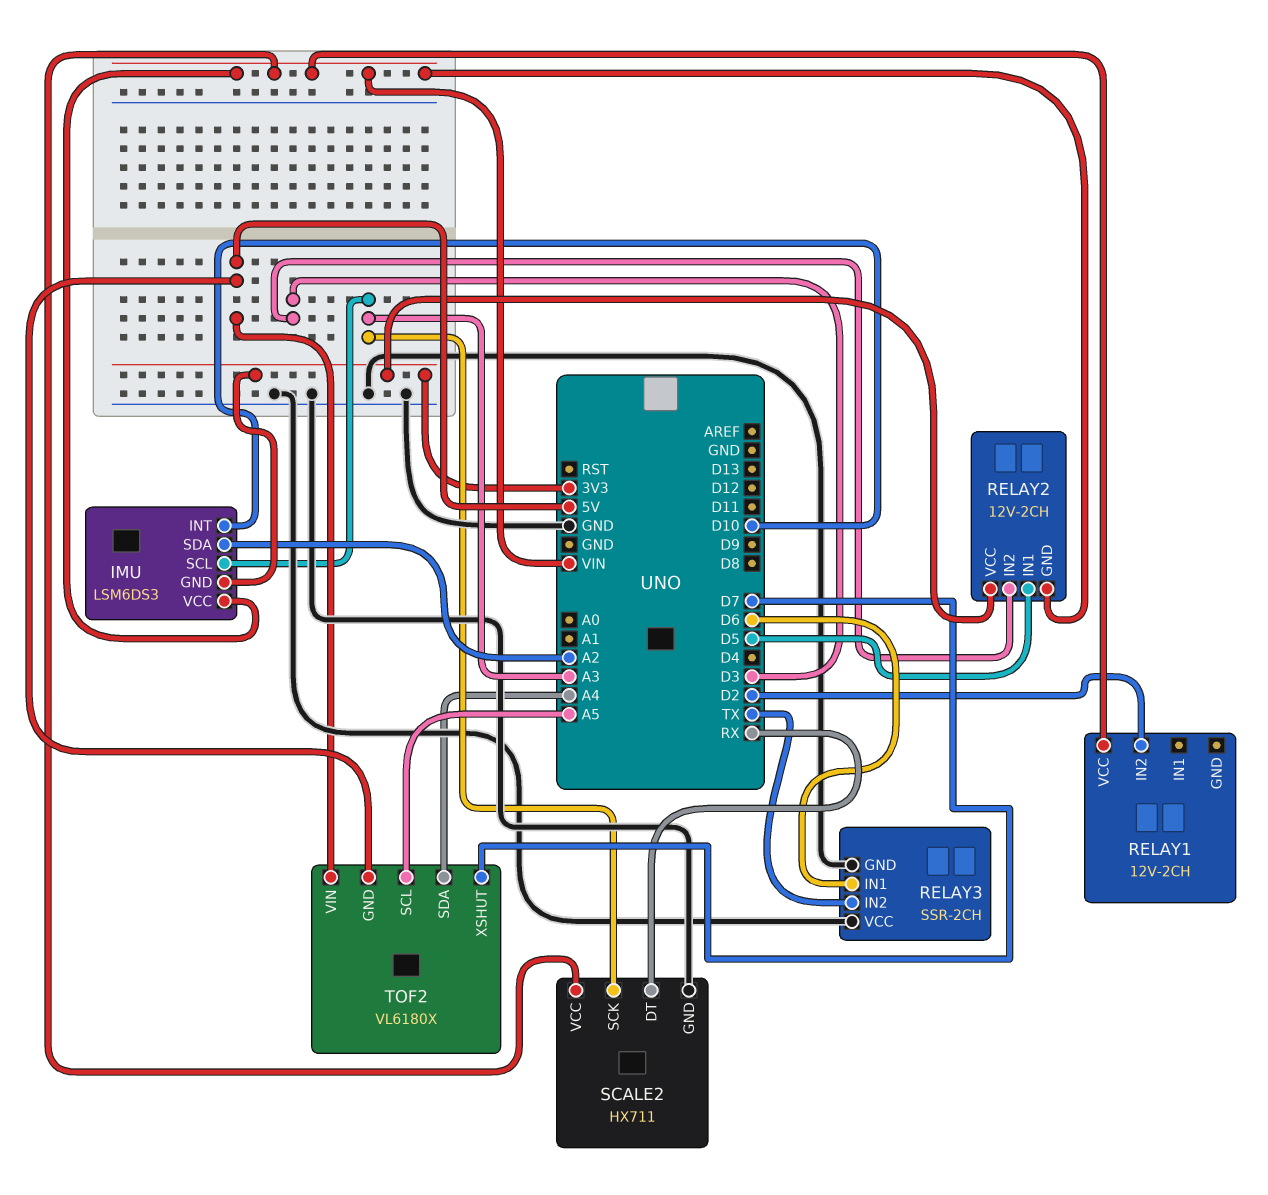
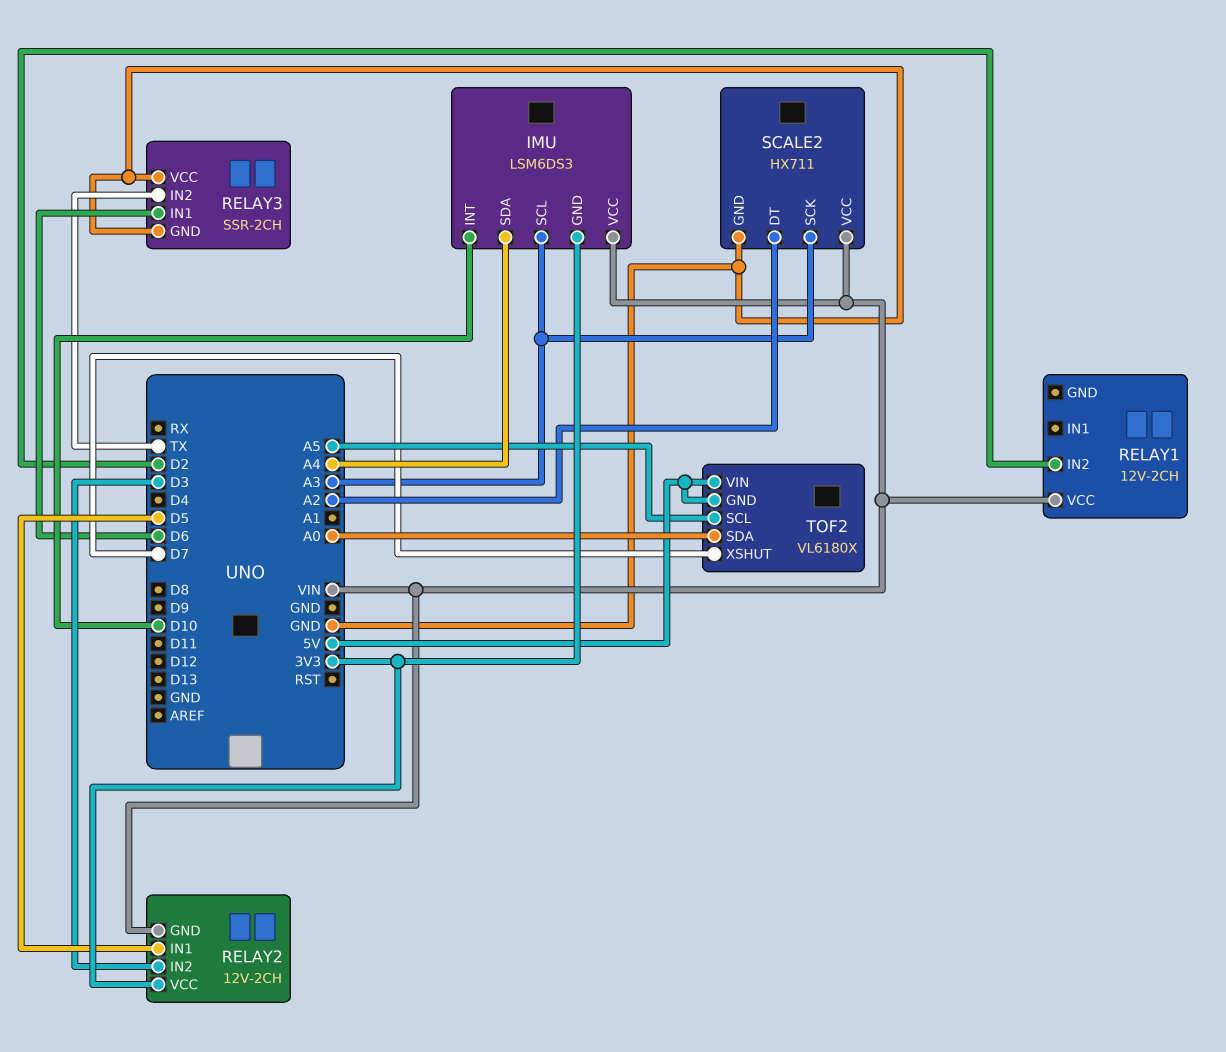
IMU pin SDA: A2 -> A4
SCALE2 pin DT: RX -> A2
TOF2 pin SDA: A4 -> A0

